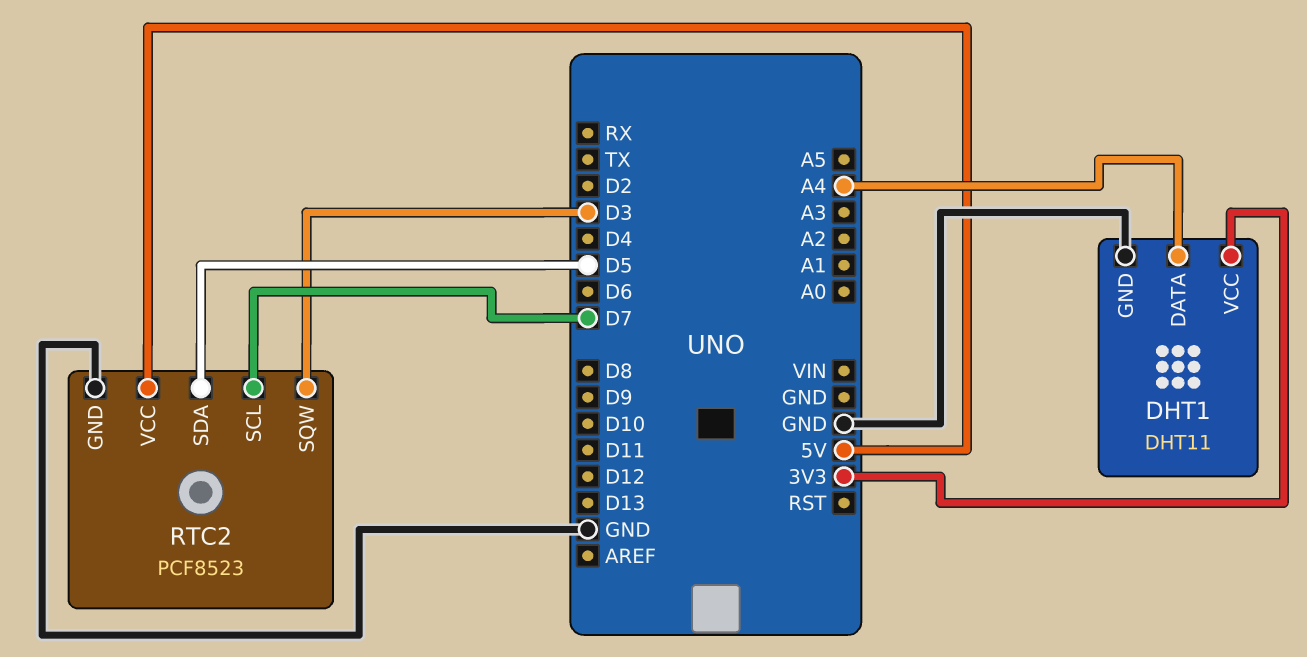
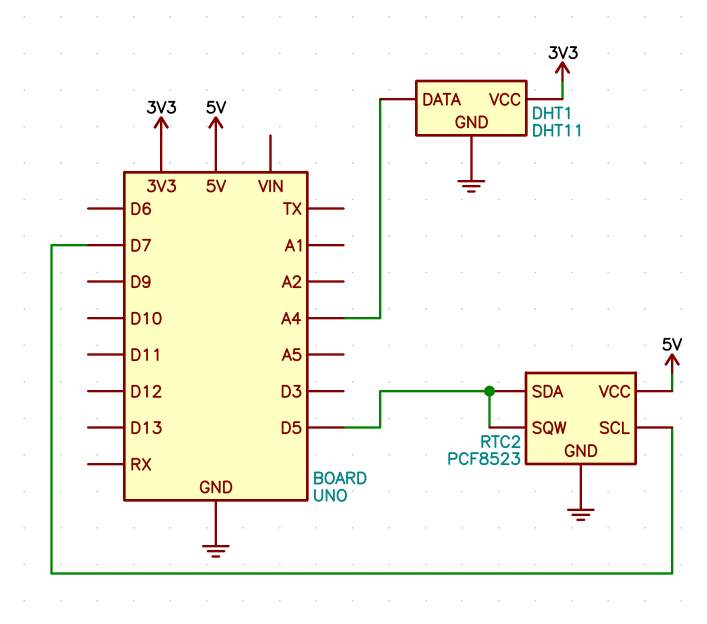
RTC2 pin SQW: D3 -> D5

